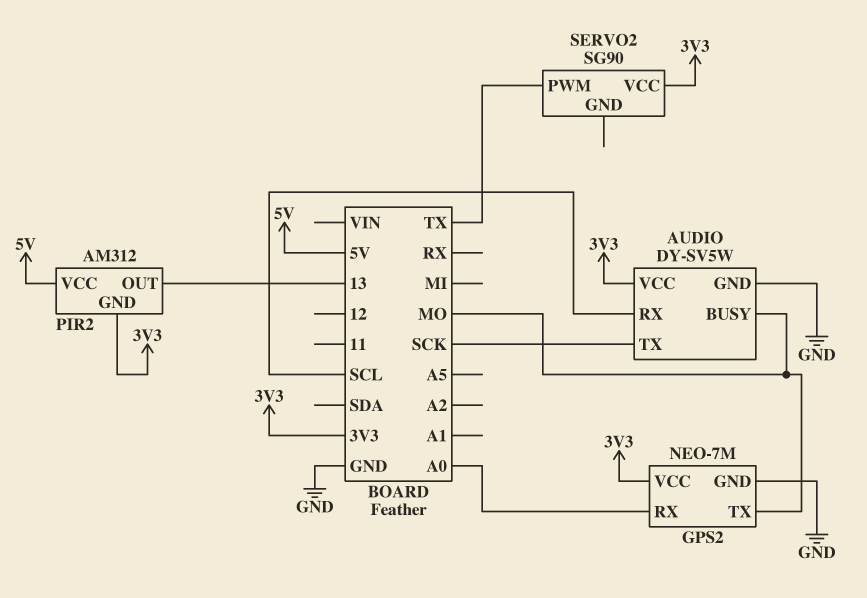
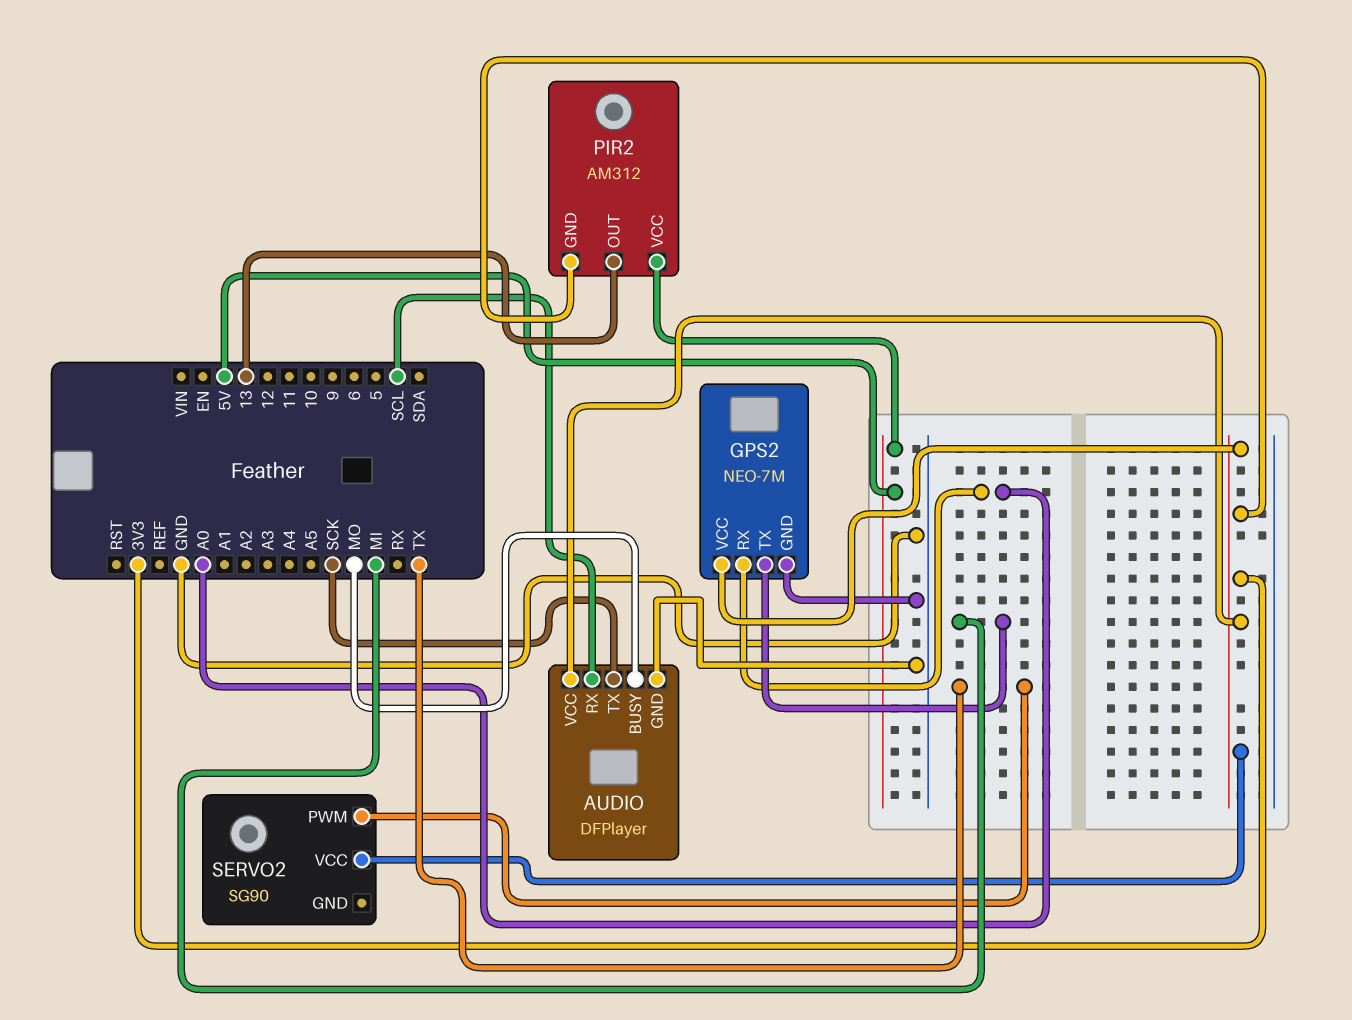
AUDIO: DY-SV5W -> DFPlayer
GPS2 pin TX: MO -> MI

